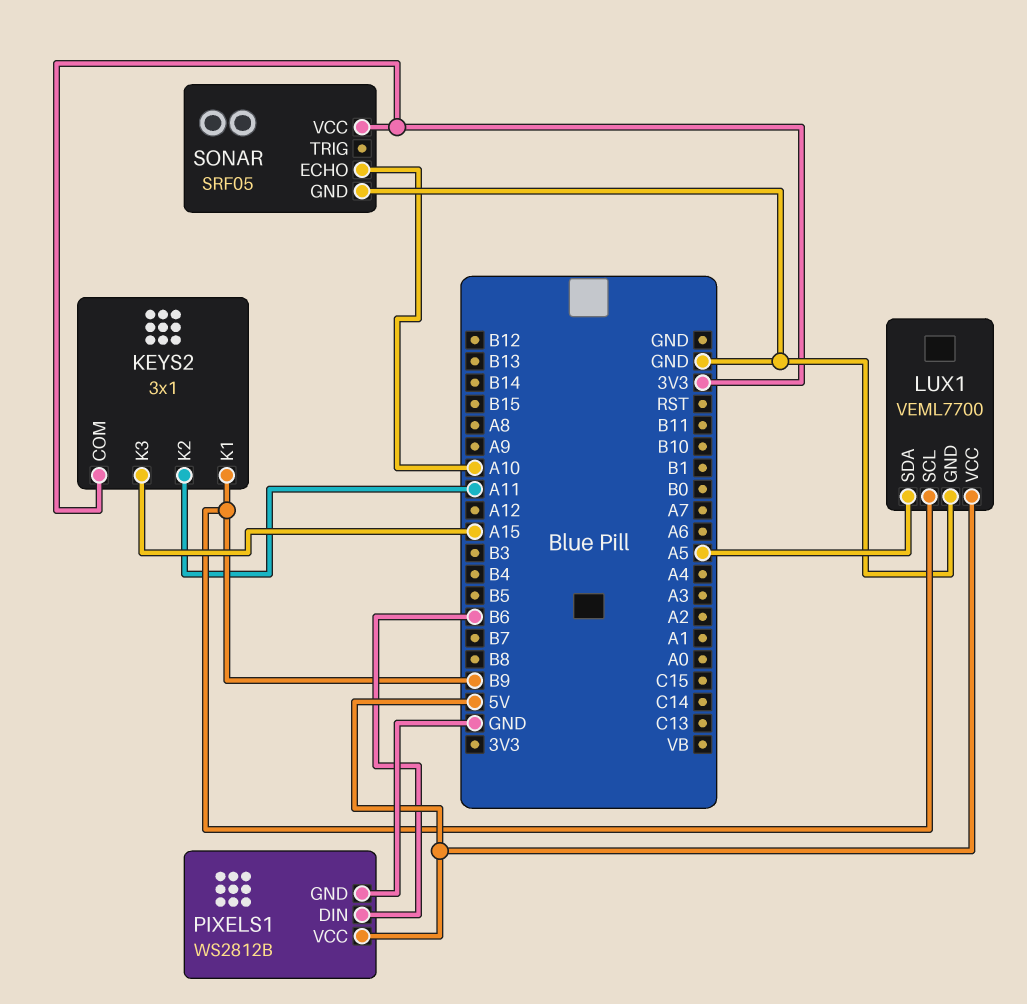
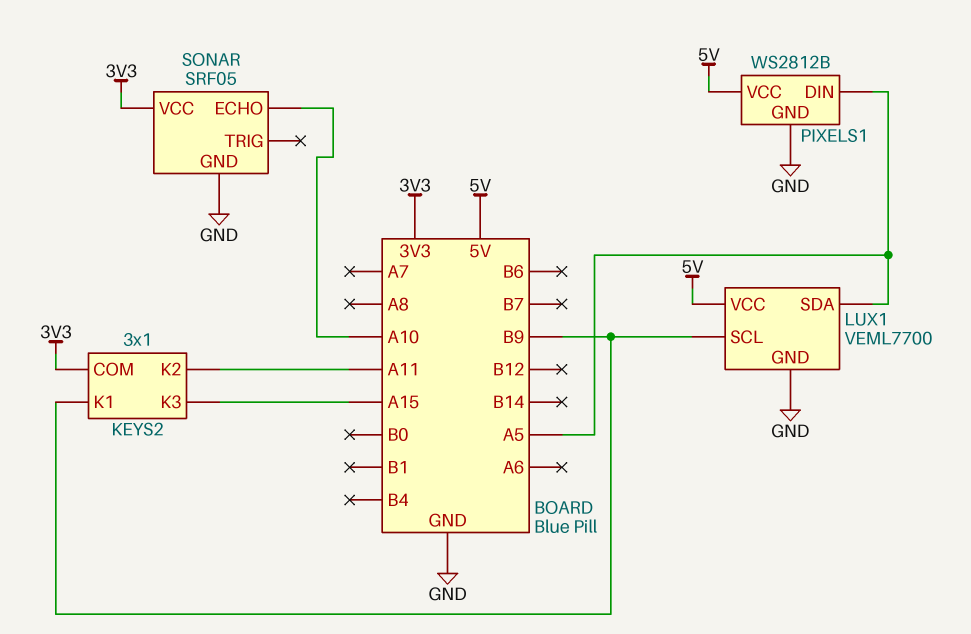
PIXELS1 pin DIN: B6 -> A5

